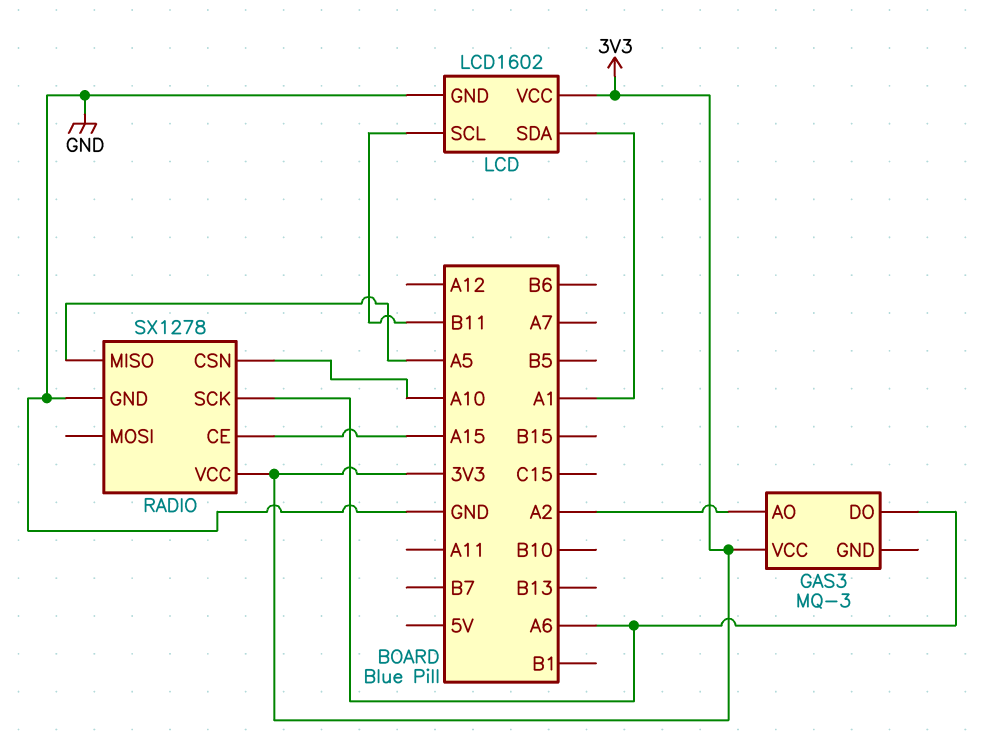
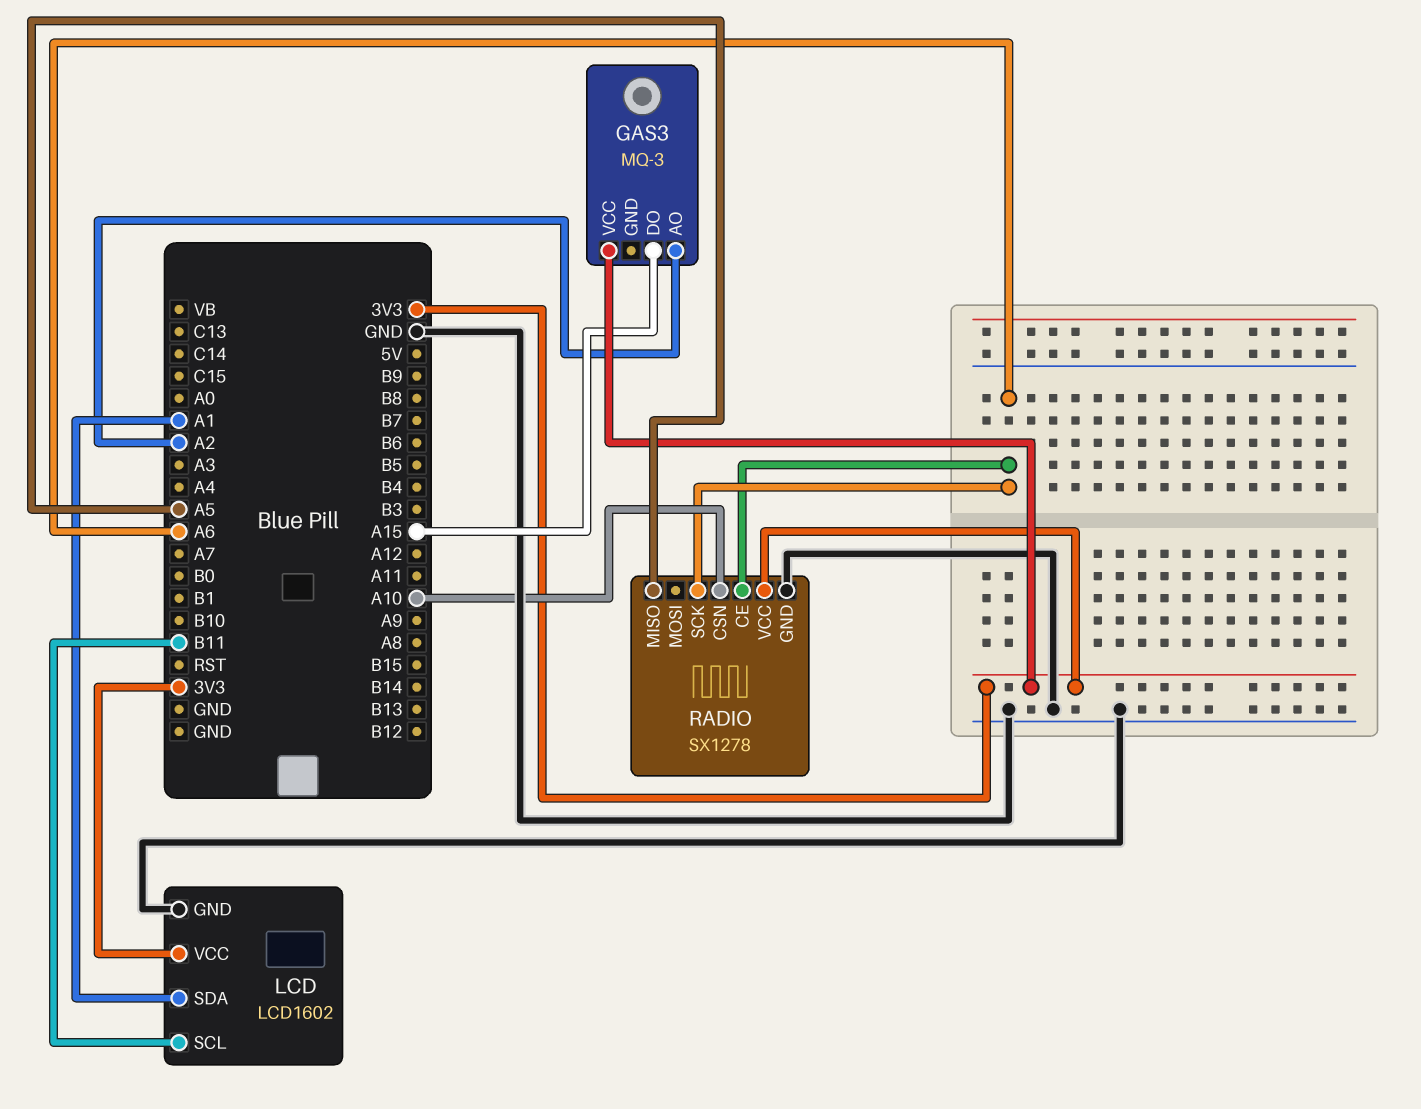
GAS3 pin DO: A6 -> A15
RADIO pin CE: A15 -> A6

